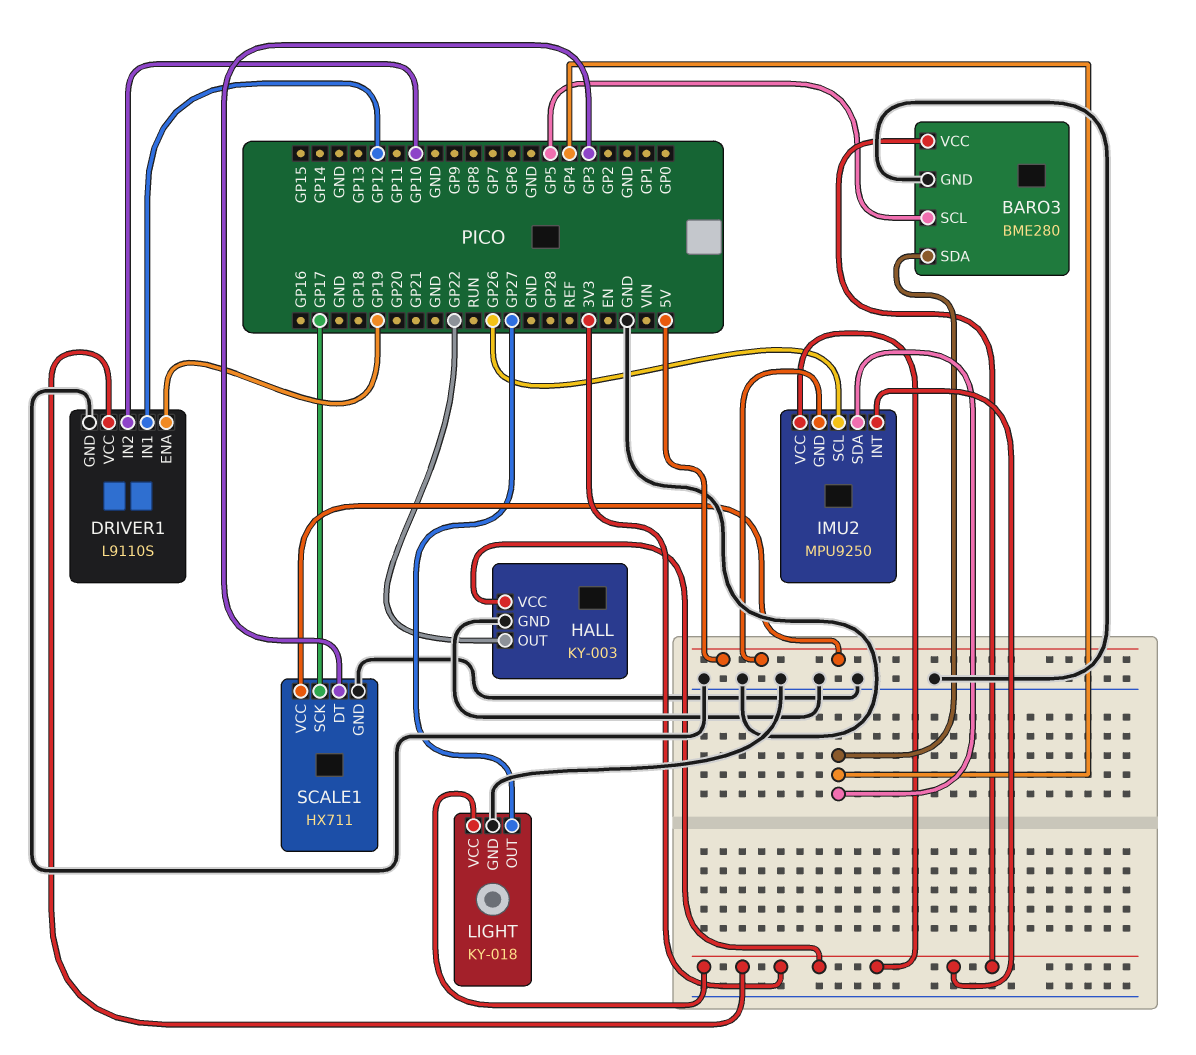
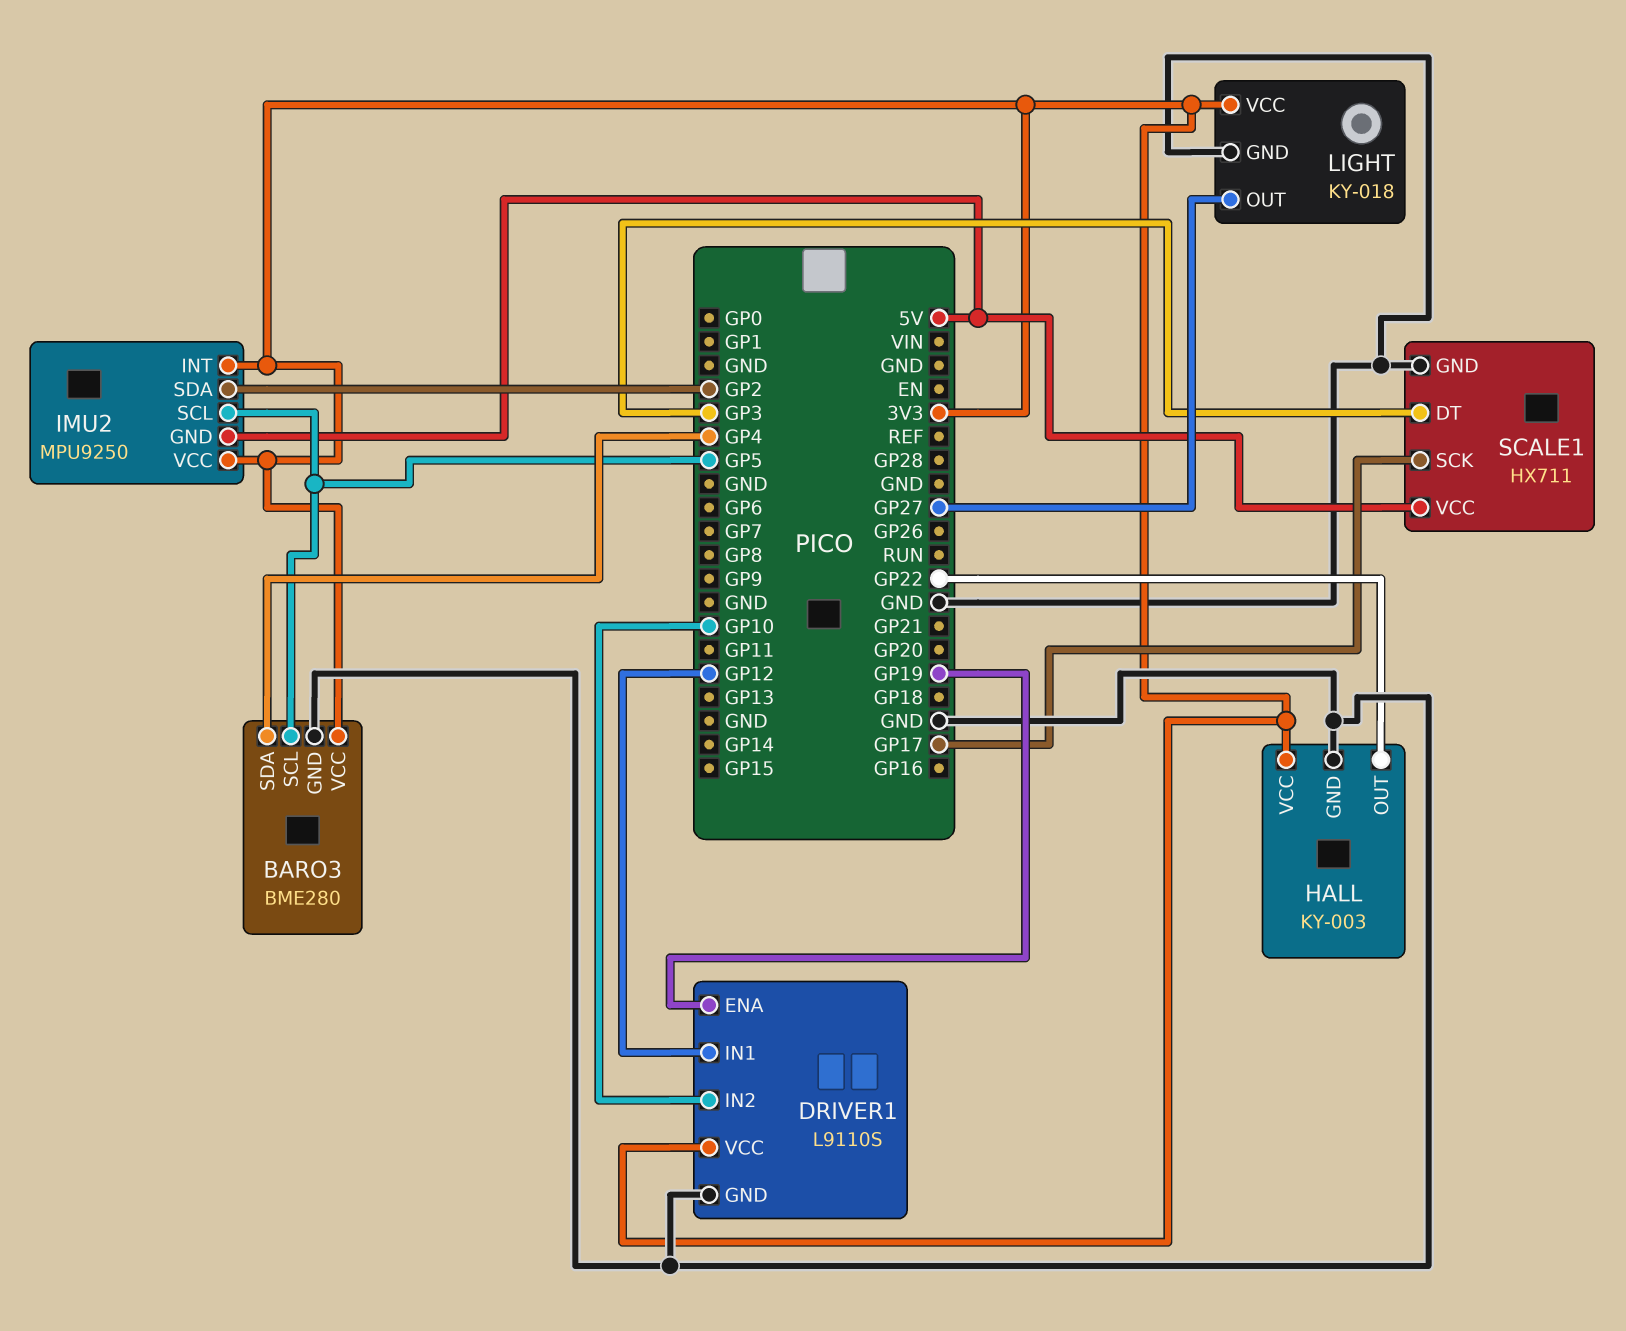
IMU2 pin SCL: GP26 -> GP5
IMU2 pin SDA: GP4 -> GP2

